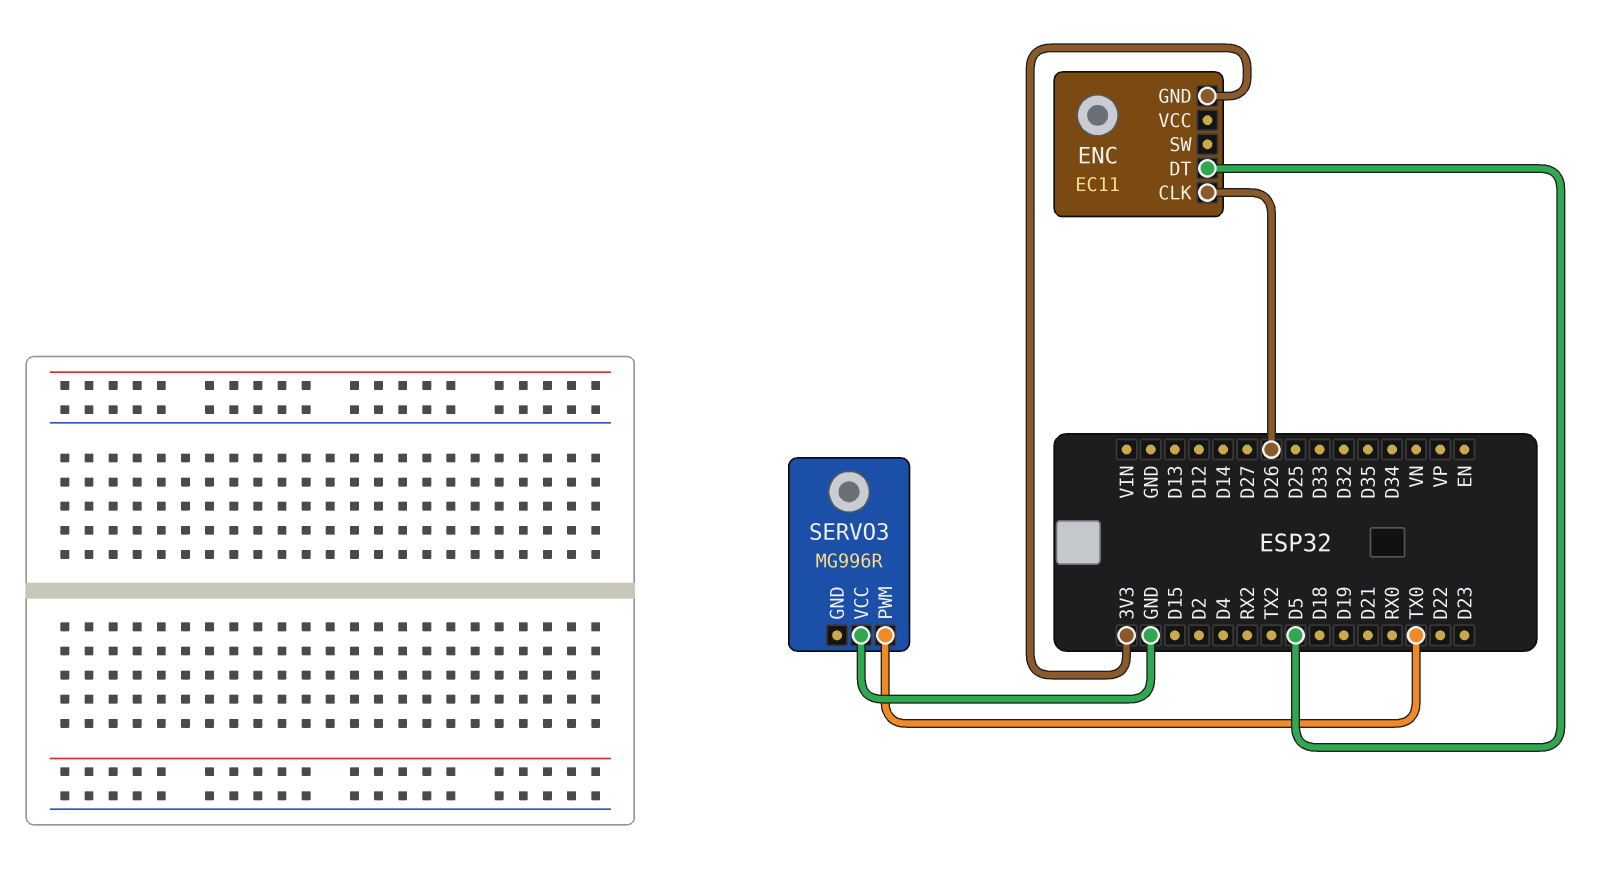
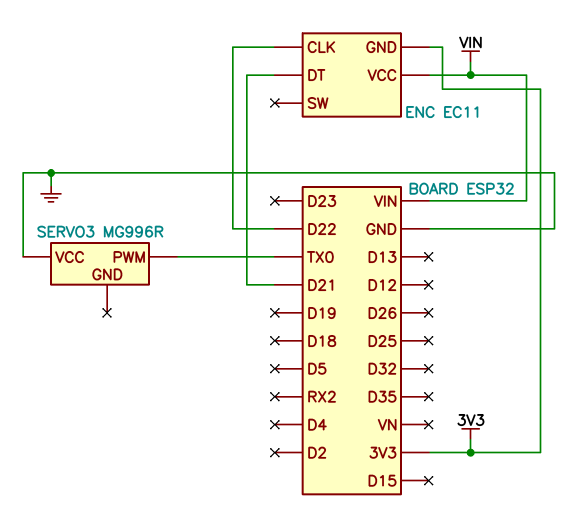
ENC pin CLK: D26 -> D22
ENC pin DT: D5 -> D21
ENC pin VCC: none -> VIN

